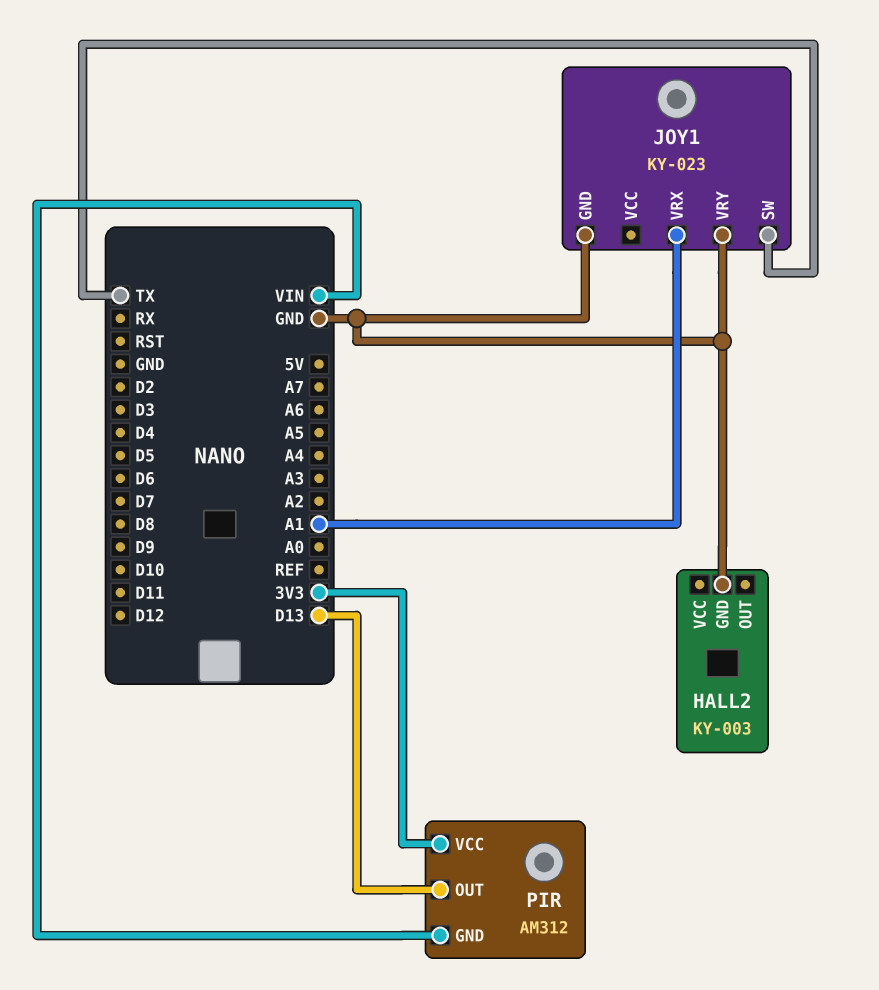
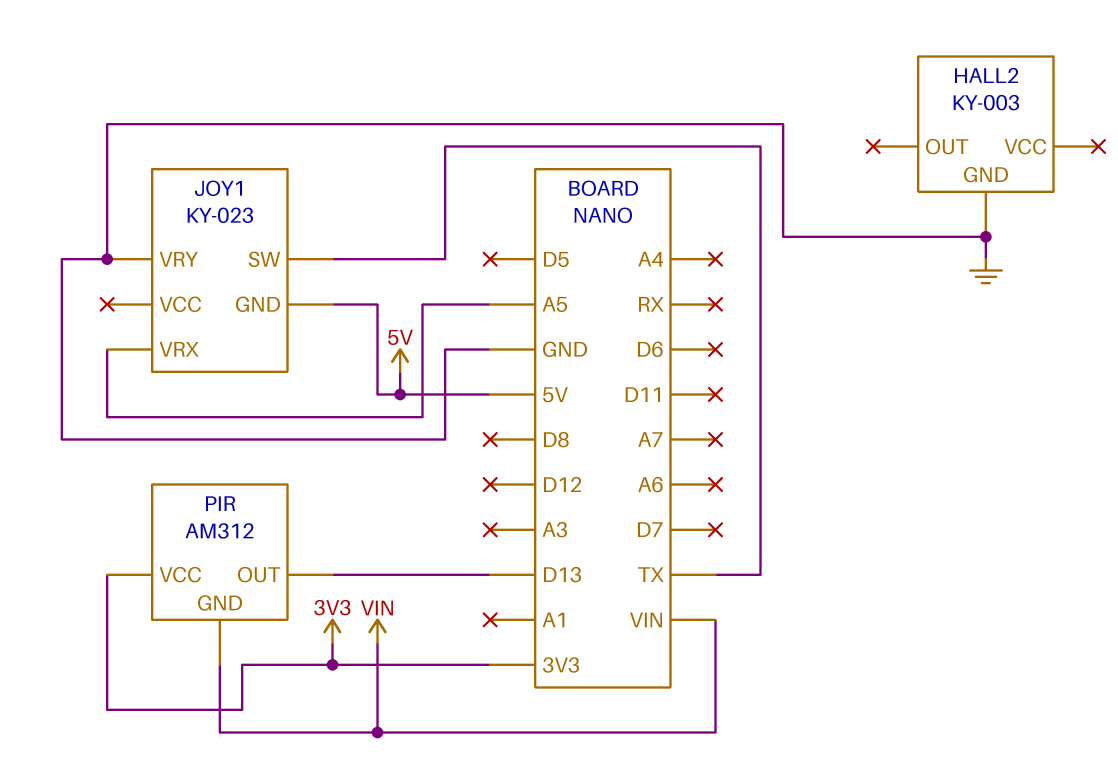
JOY1 pin GND: GND -> 5V
JOY1 pin VRX: A1 -> A5

